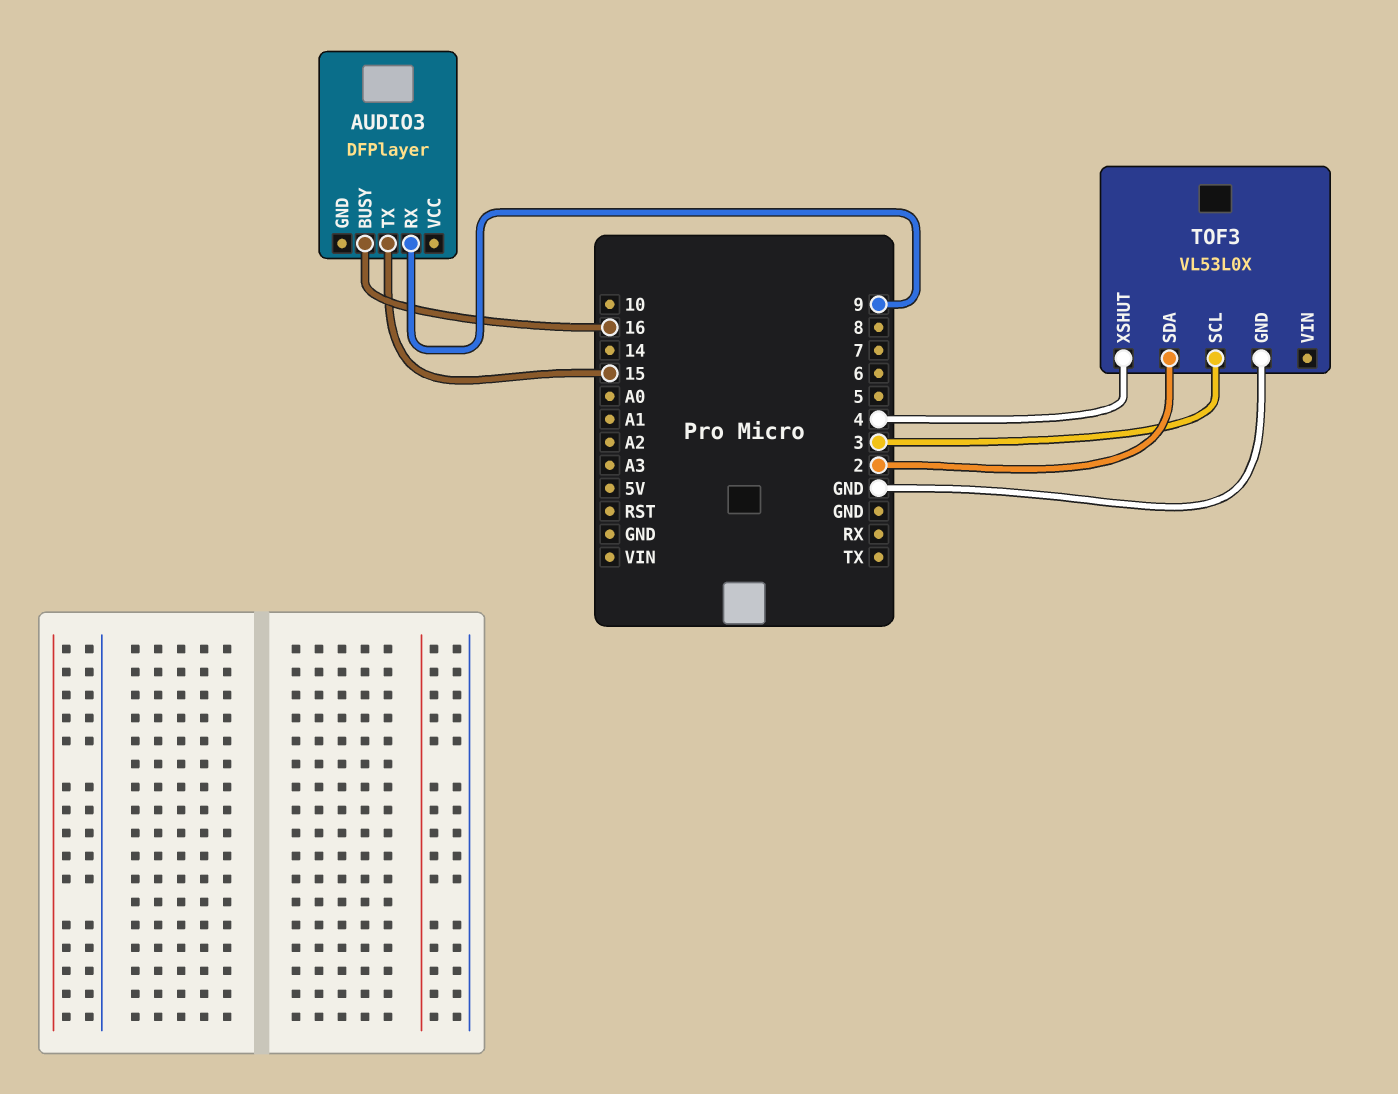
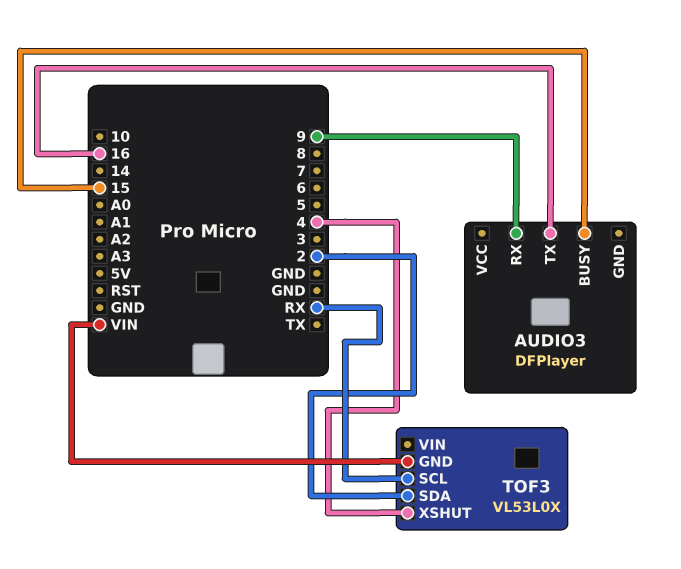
AUDIO3 pin BUSY: 16 -> 15
AUDIO3 pin TX: 15 -> 16
TOF3 pin GND: GND -> VIN
TOF3 pin SCL: 3 -> RX

